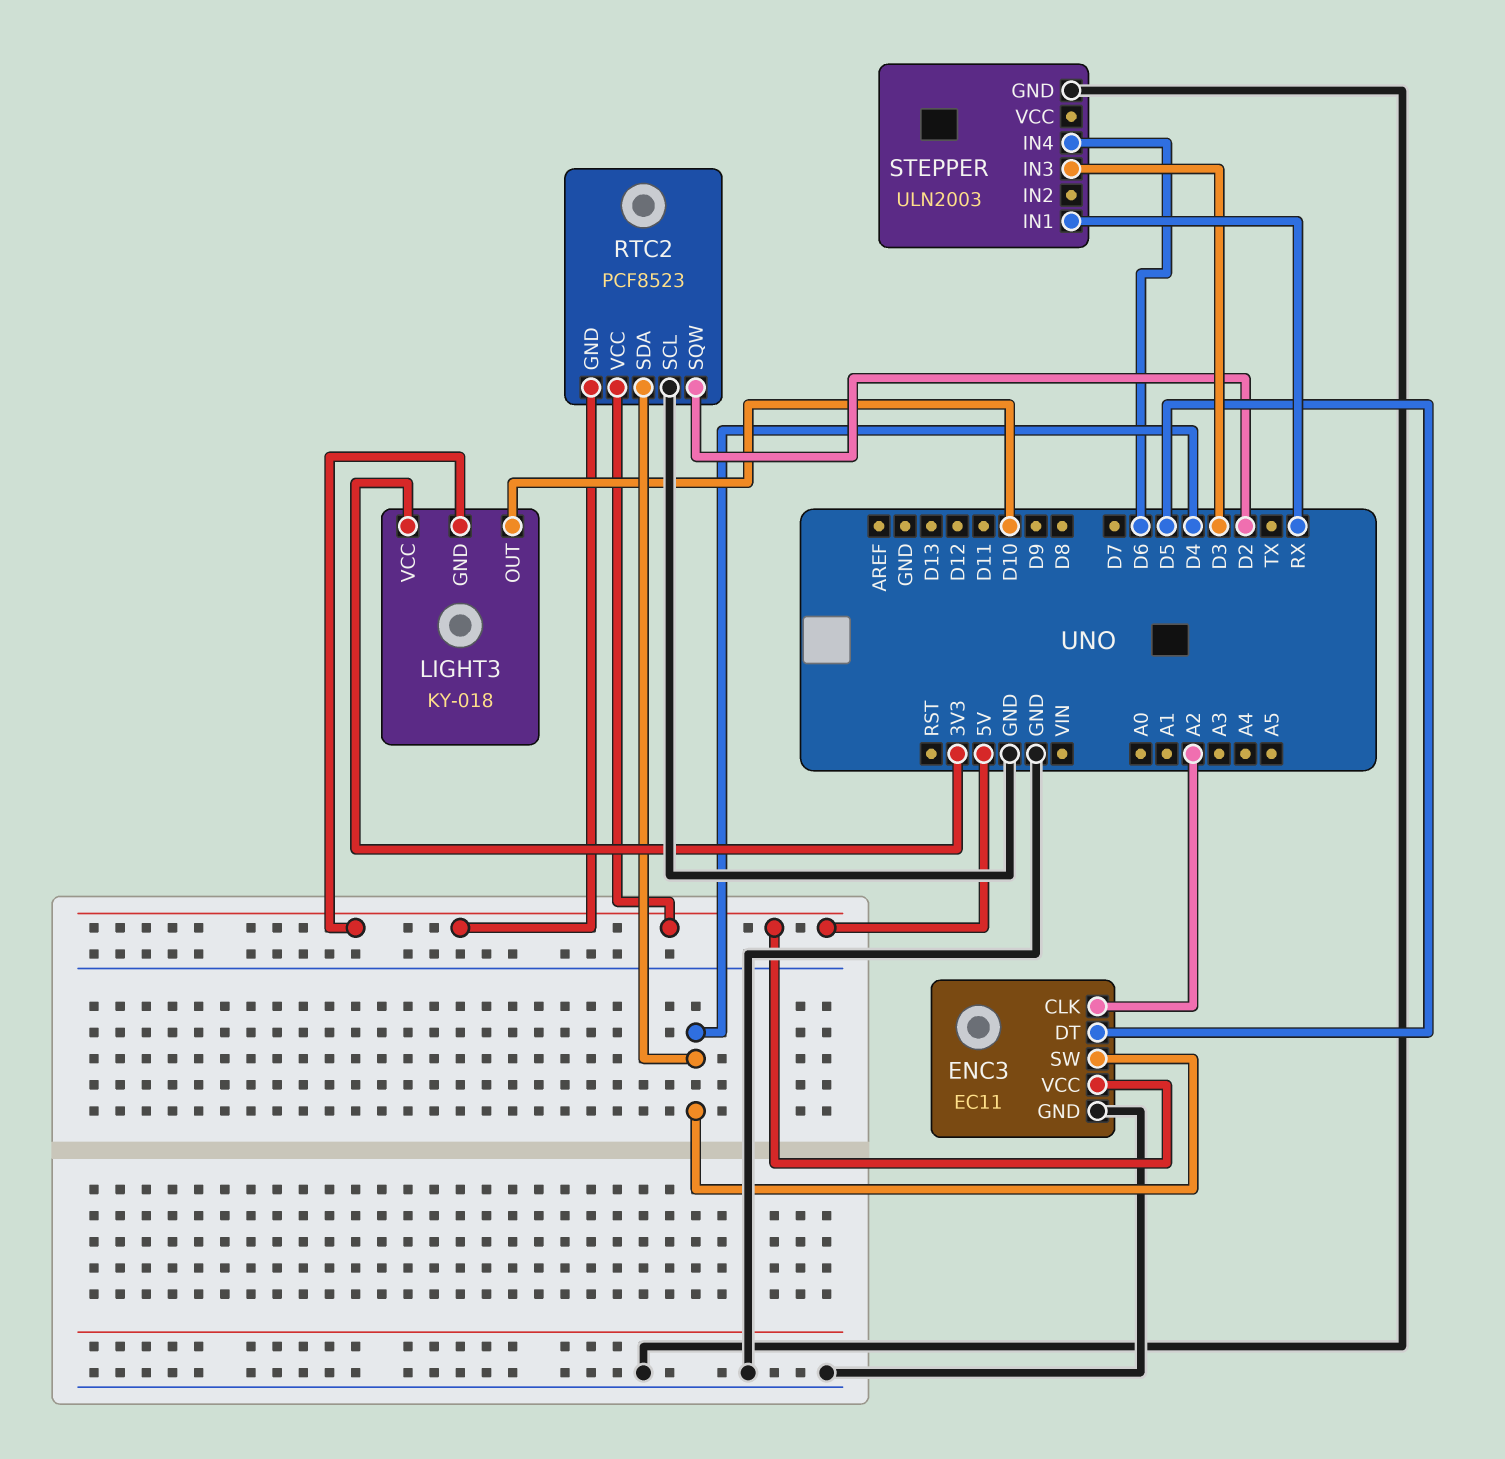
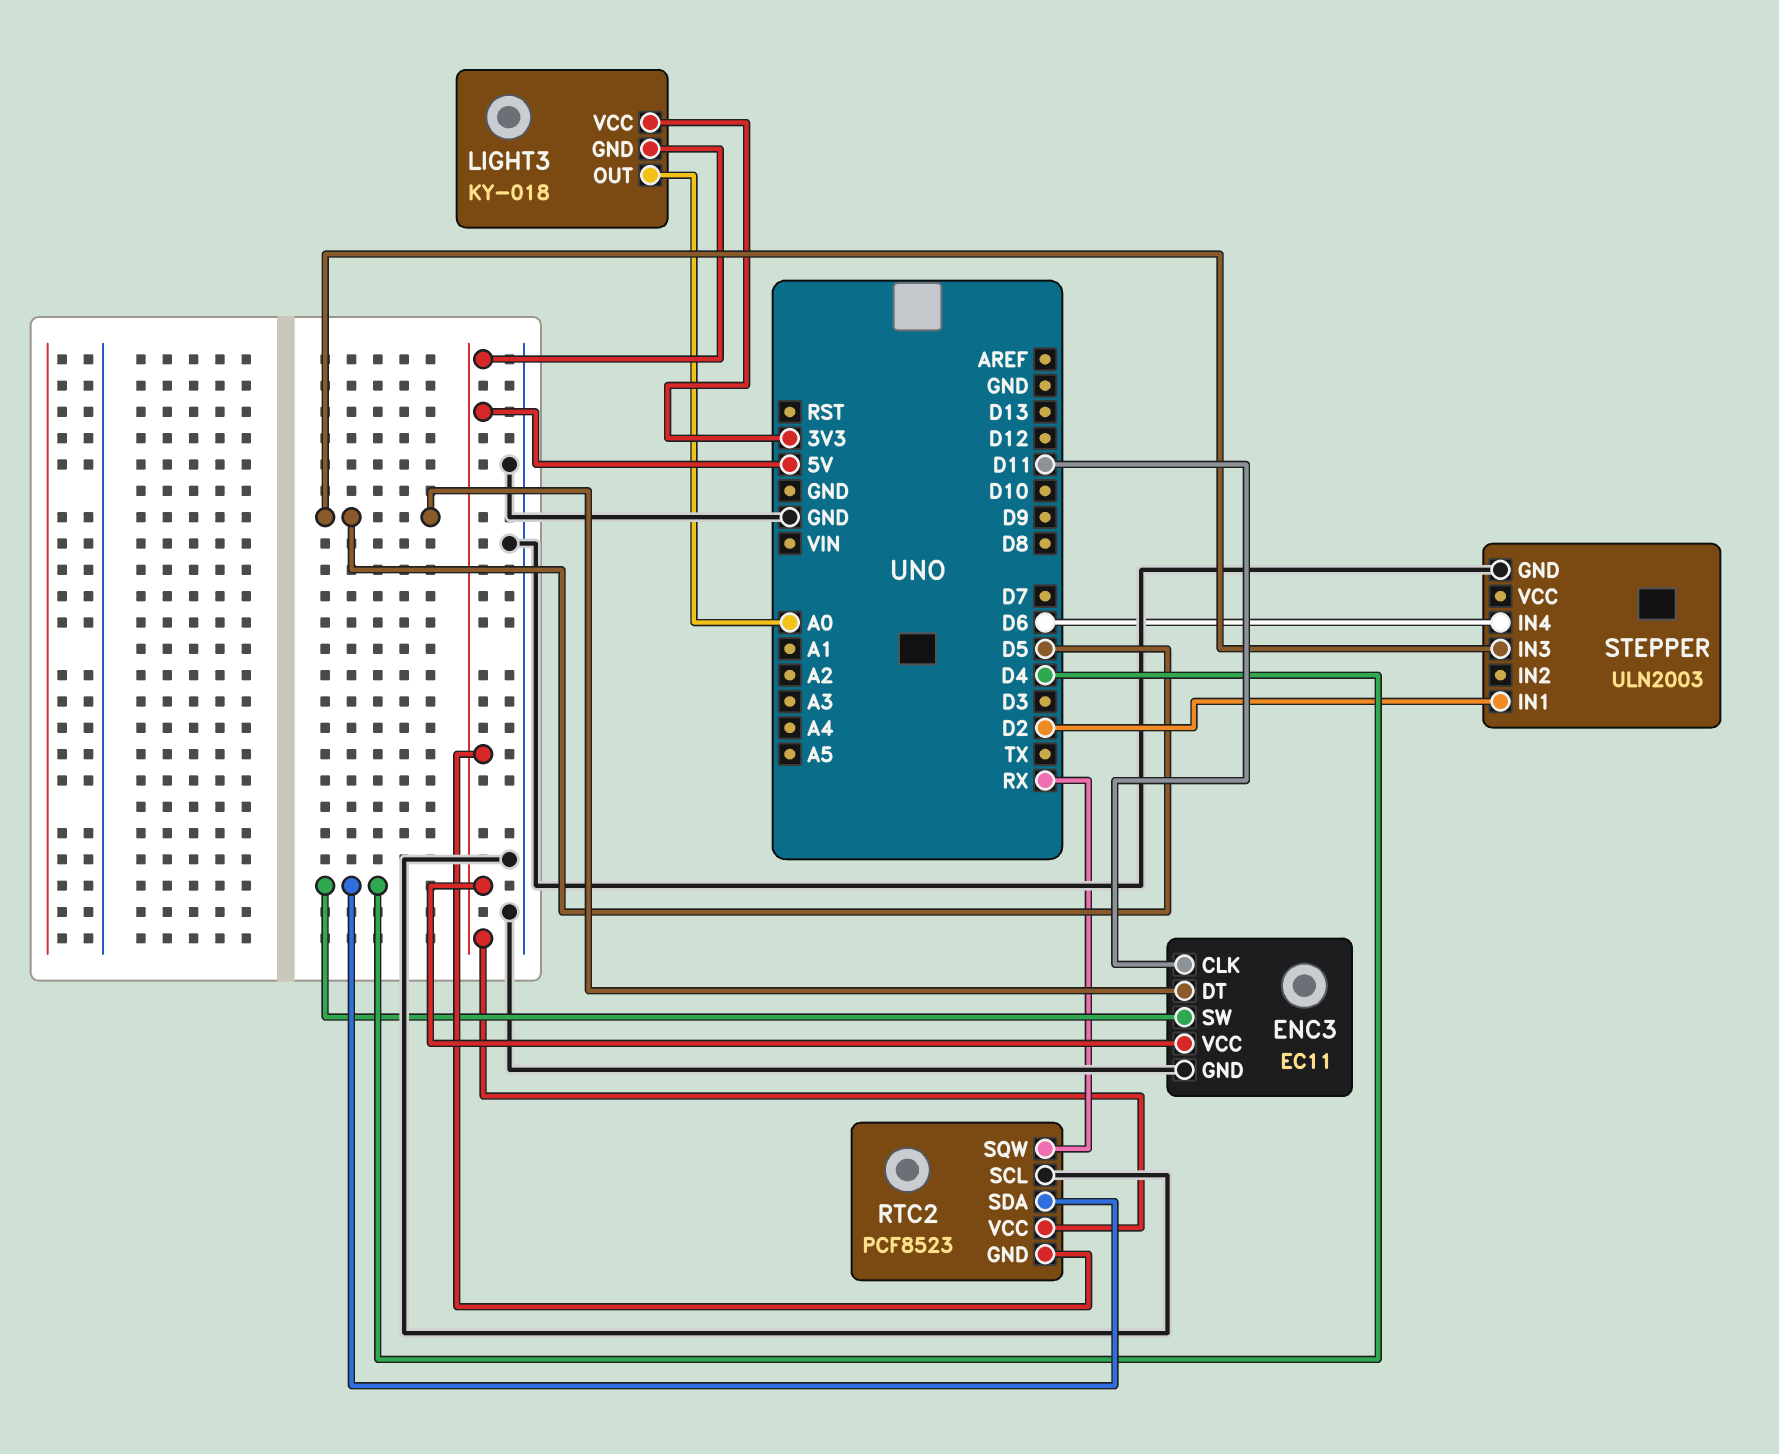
ENC3 pin CLK: A2 -> D11
LIGHT3 pin OUT: D10 -> A0
RTC2 pin SQW: D2 -> RX
STEPPER pin IN1: RX -> D2
STEPPER pin IN3: D3 -> D5

